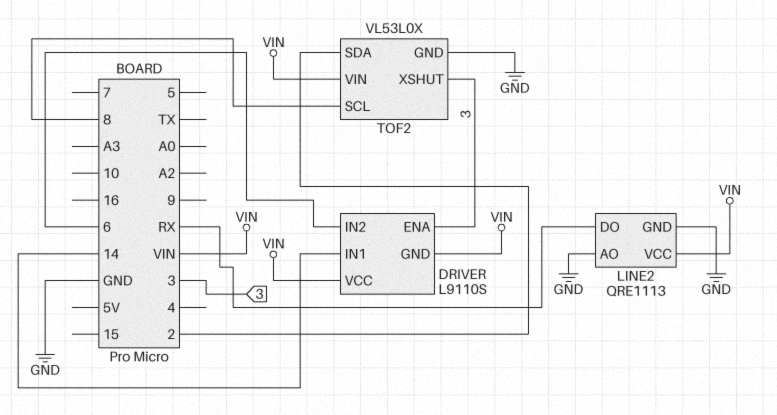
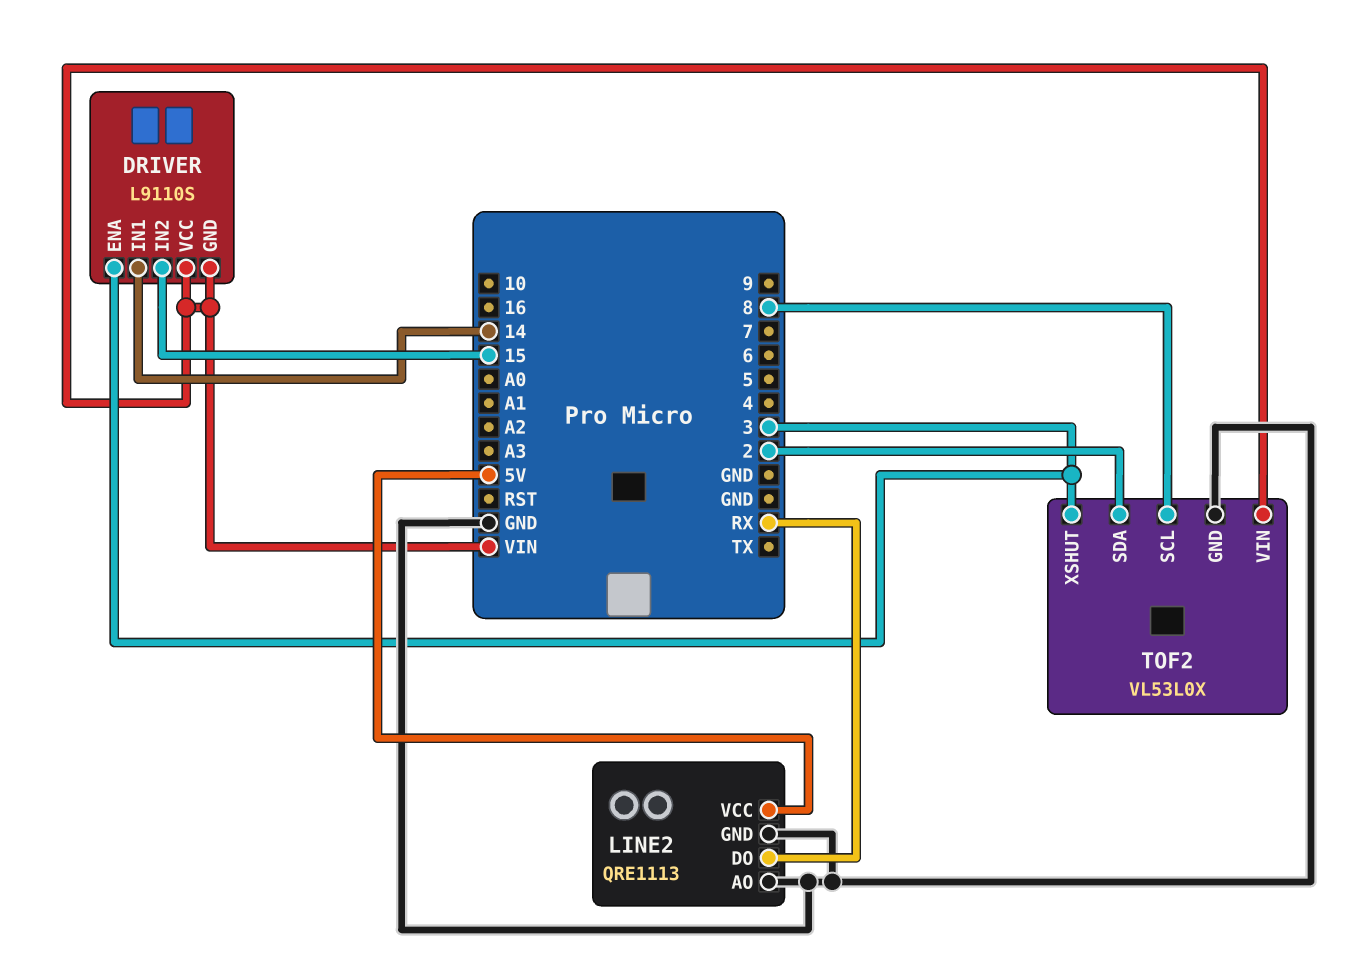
DRIVER pin IN2: 6 -> 15
LINE2 pin VCC: VIN -> 5V

